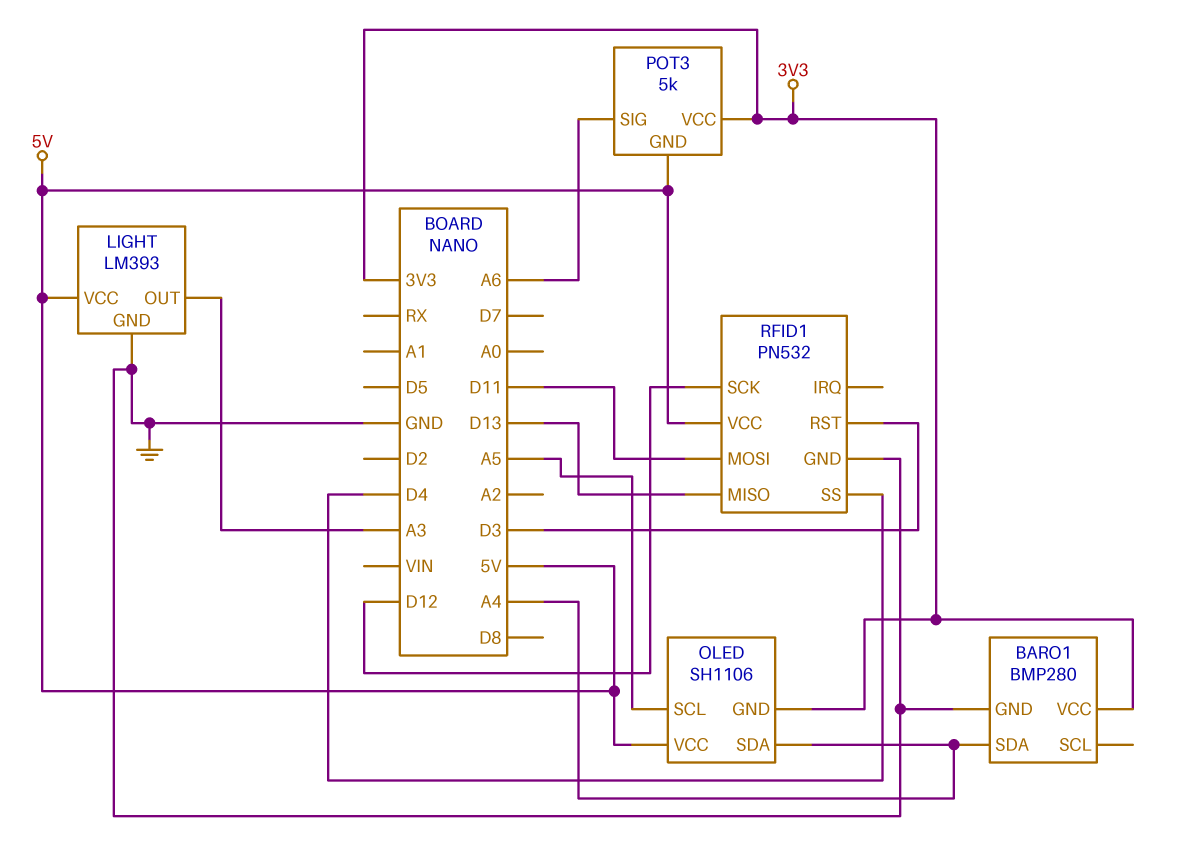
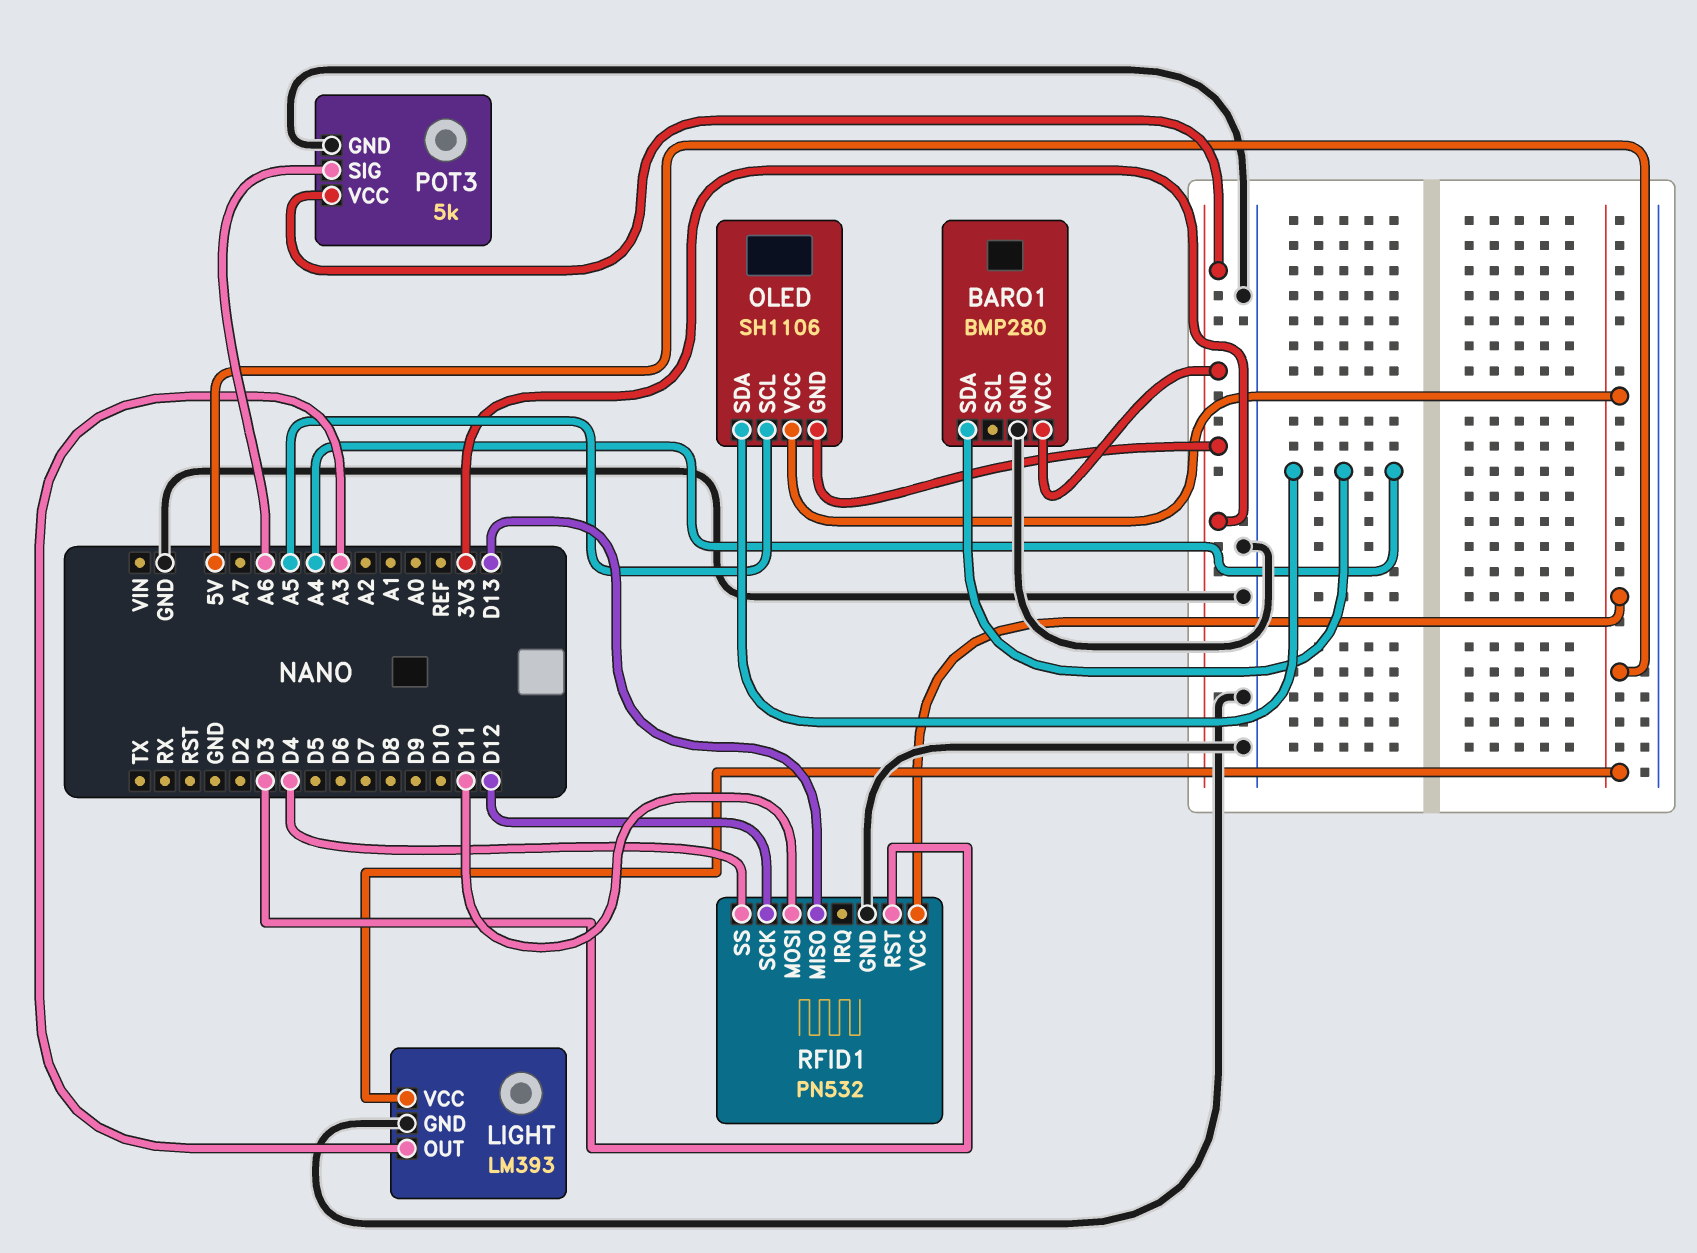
POT3 pin GND: 5V -> GND

